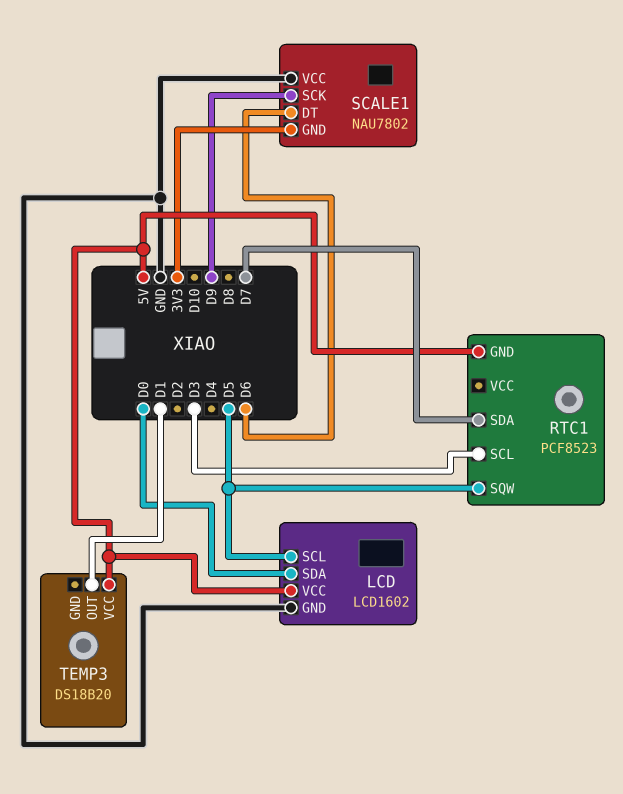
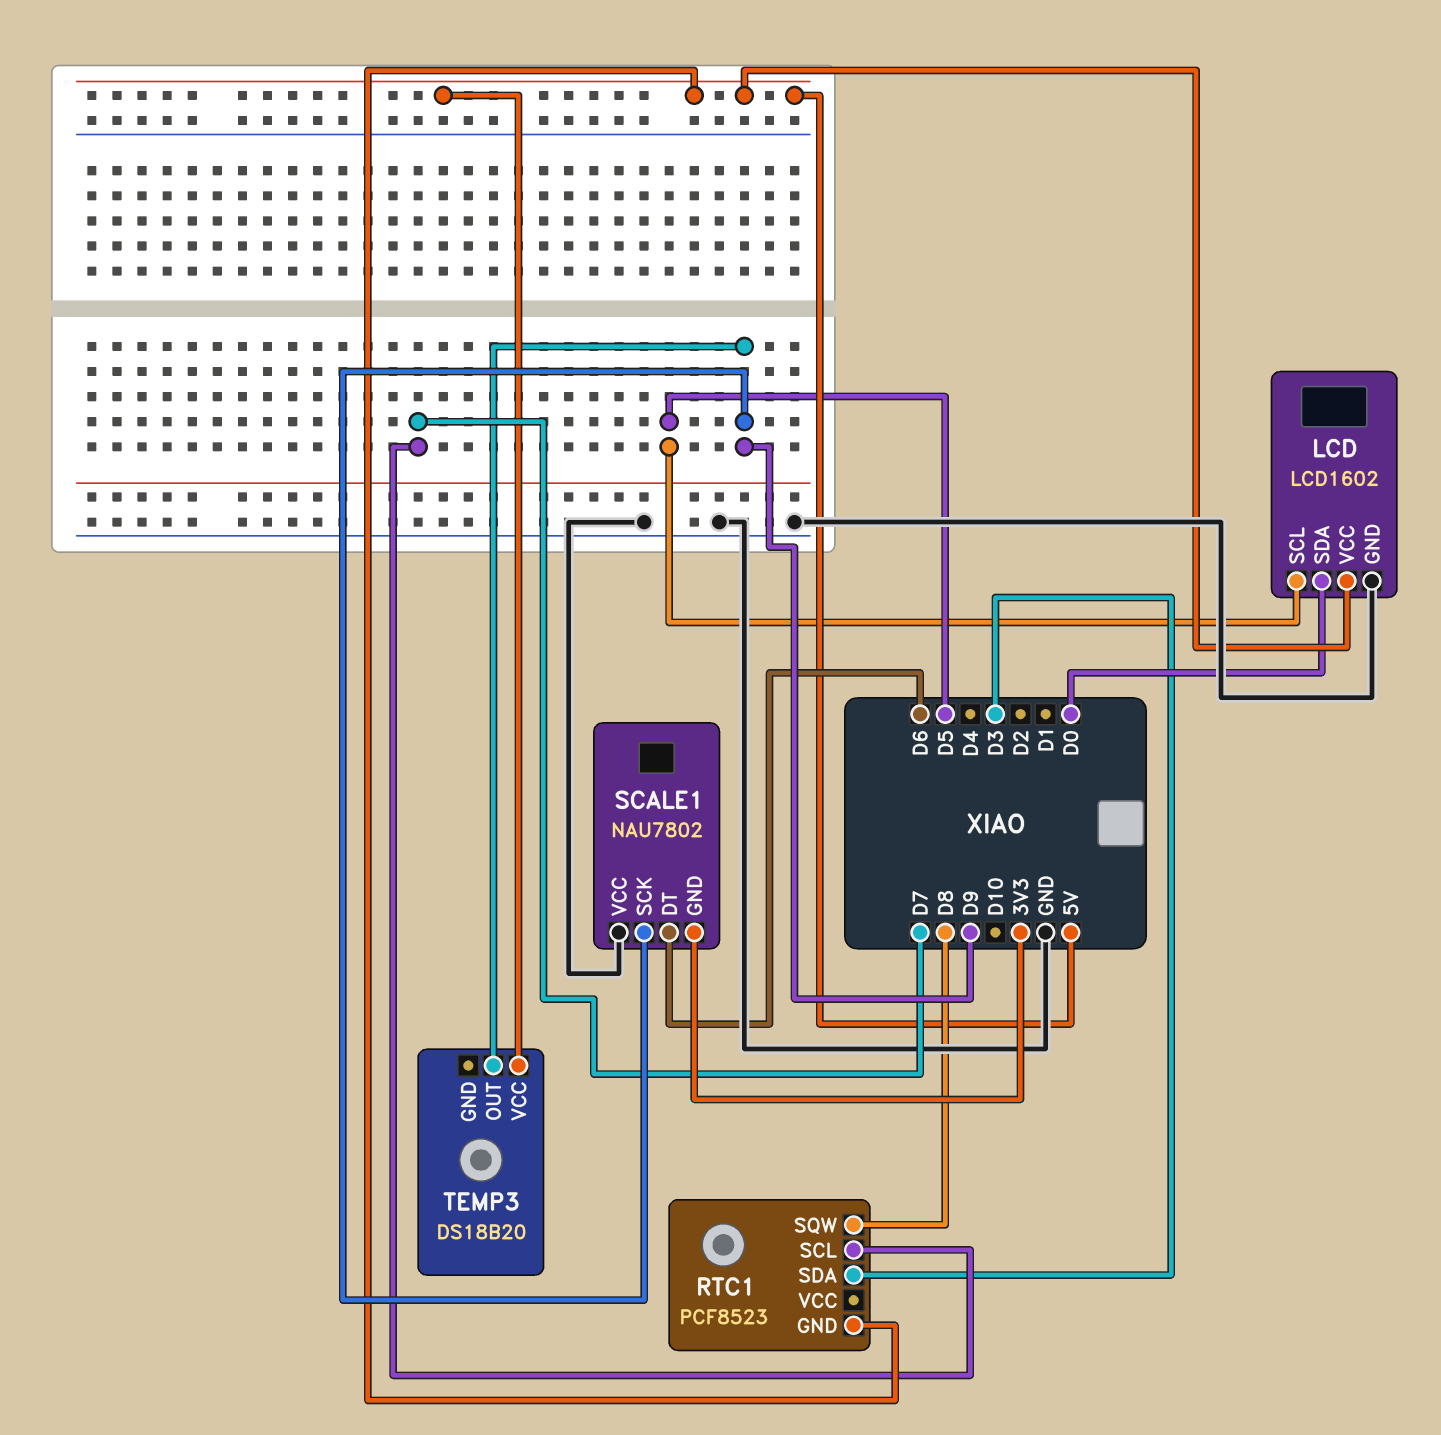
RTC1 pin SCL: D3 -> D7
RTC1 pin SDA: D7 -> D3
RTC1 pin SQW: D5 -> D8
TEMP3 pin OUT: D1 -> D9

